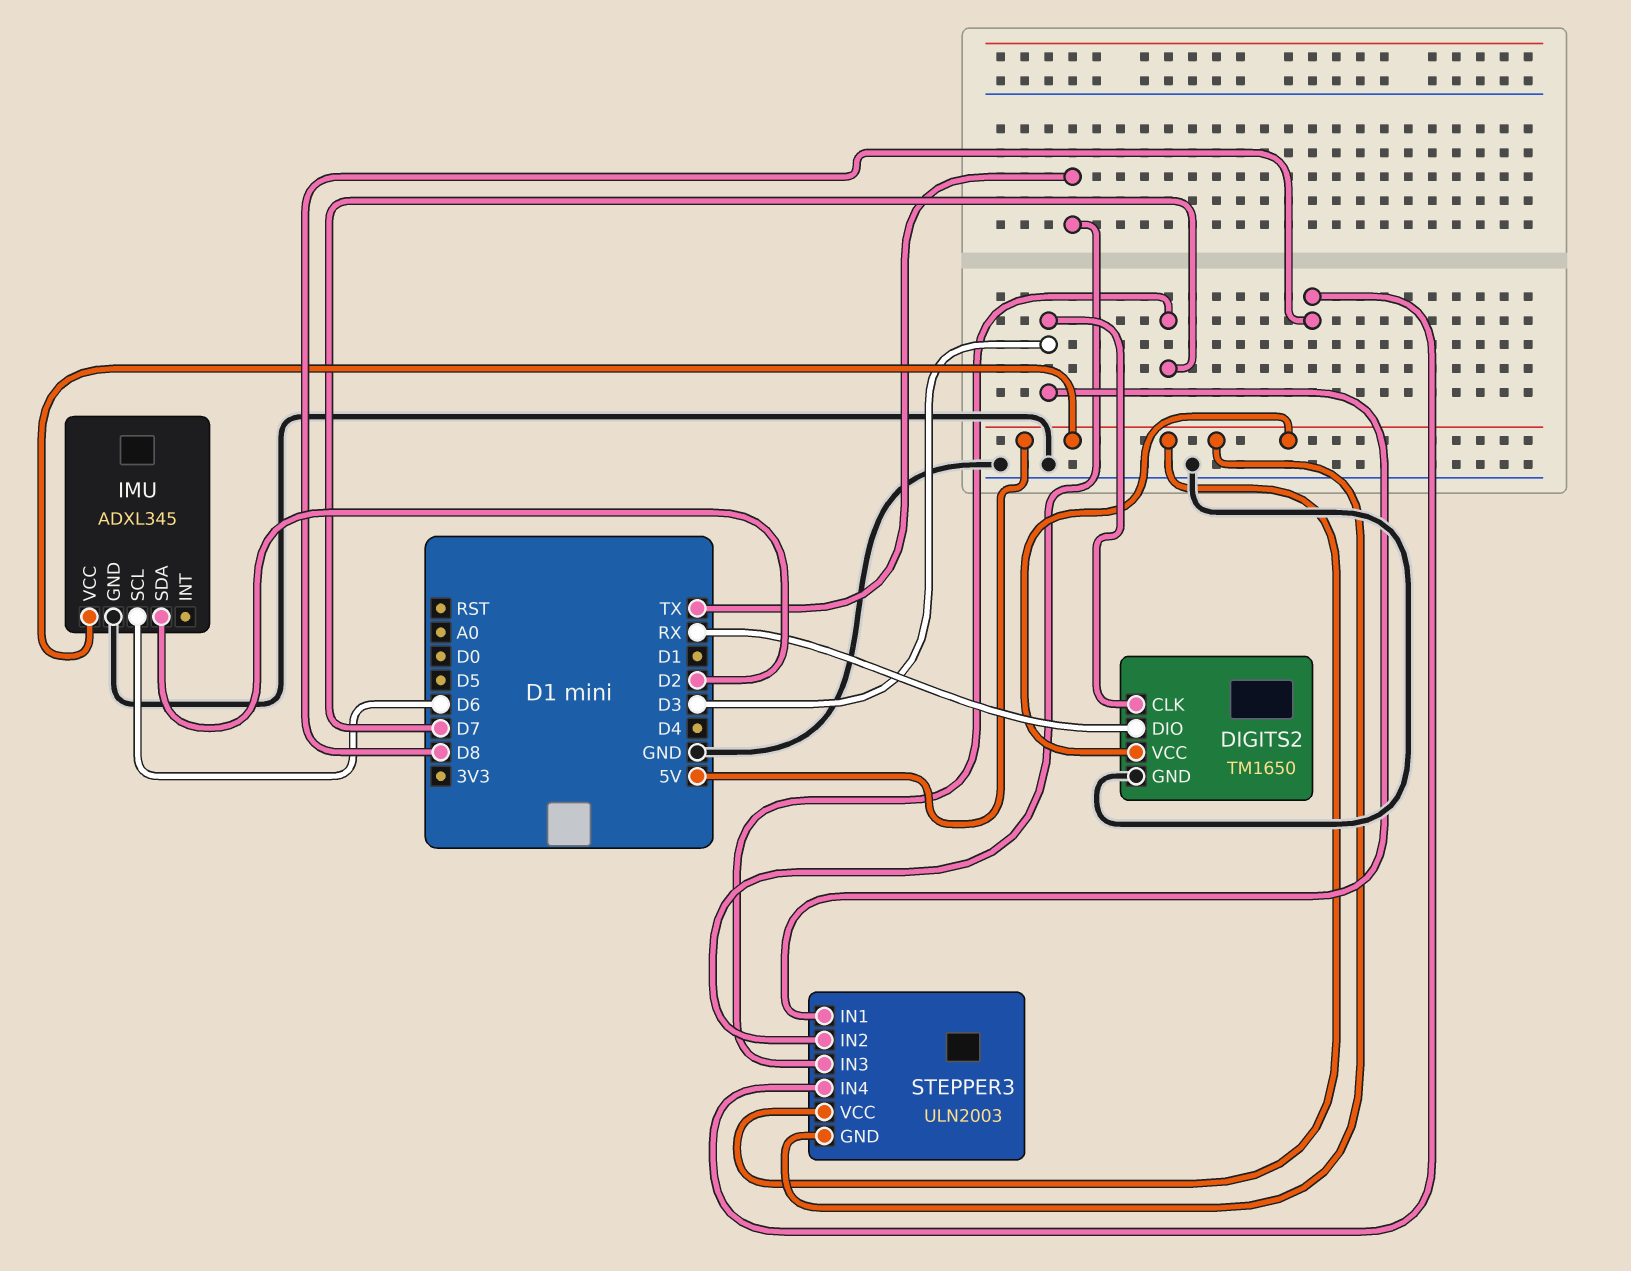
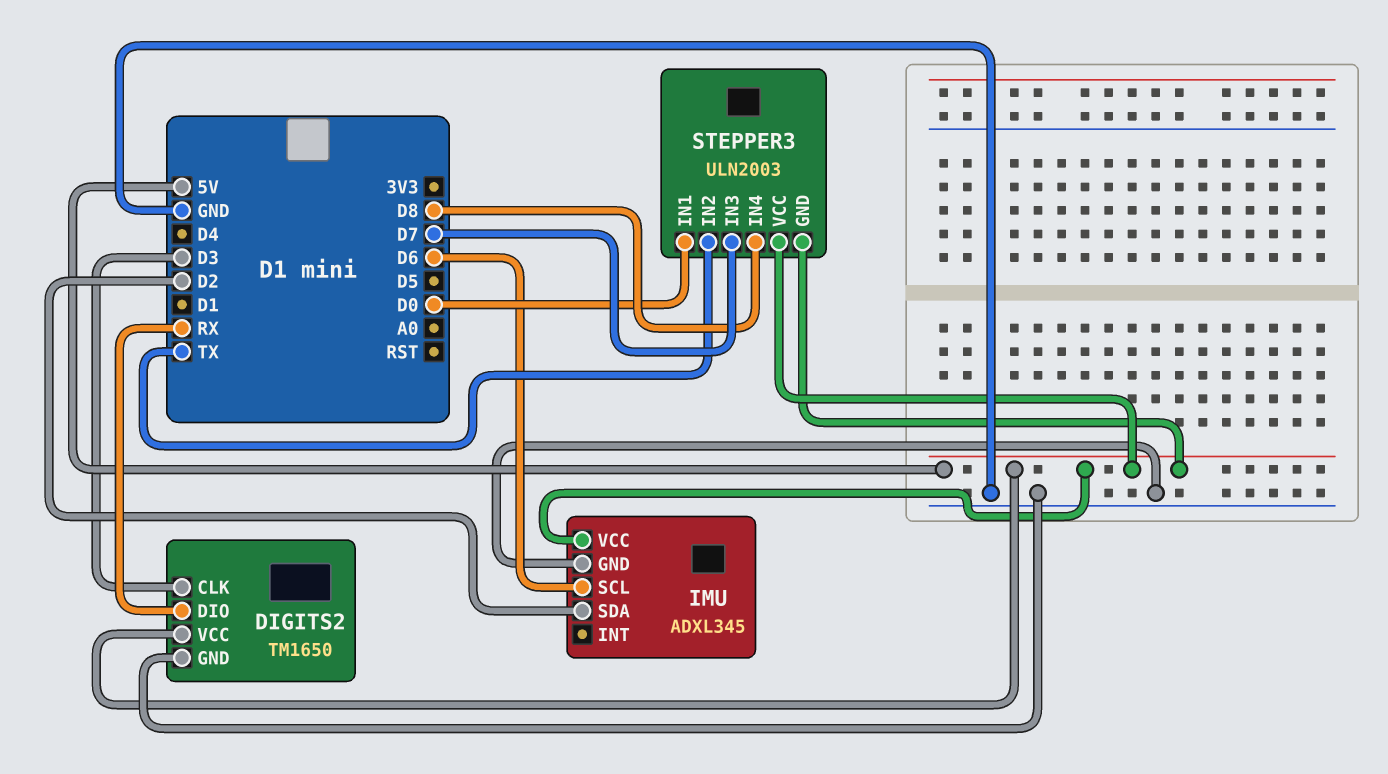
STEPPER3 pin IN1: D3 -> D0

